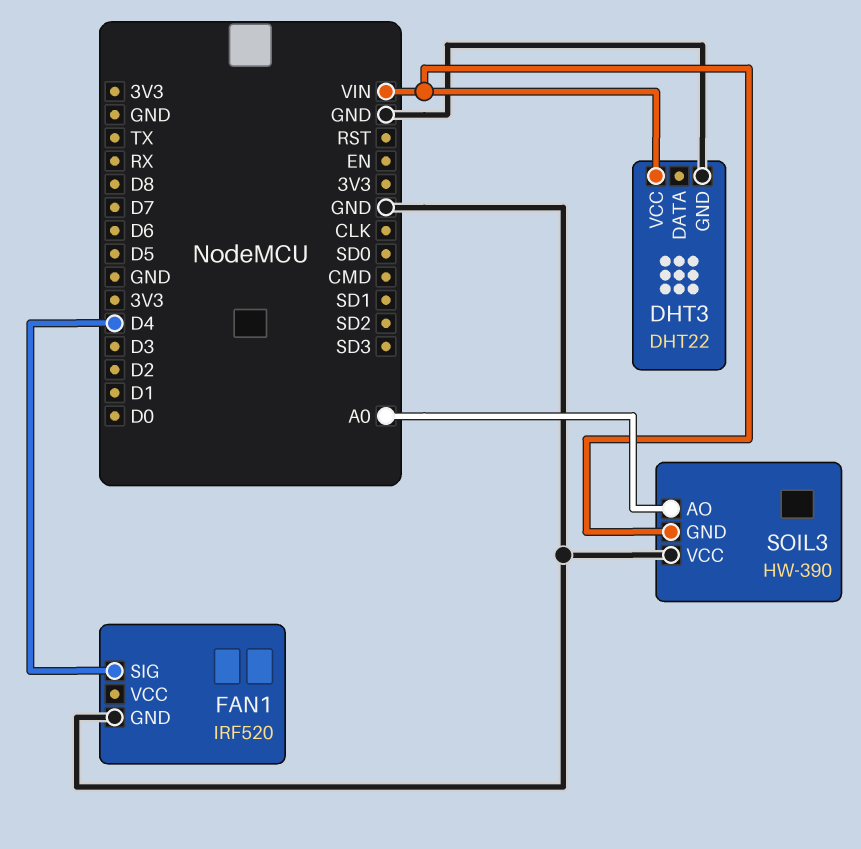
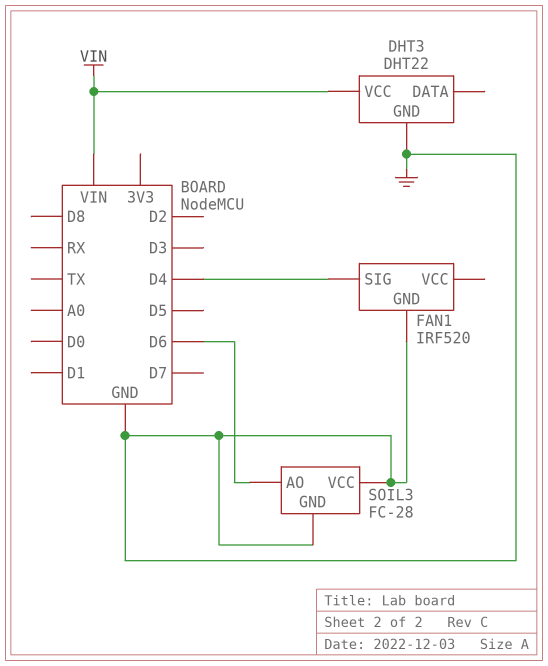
SOIL3: HW-390 -> FC-28
SOIL3 pin AO: A0 -> D6
SOIL3 pin GND: VIN -> GND

